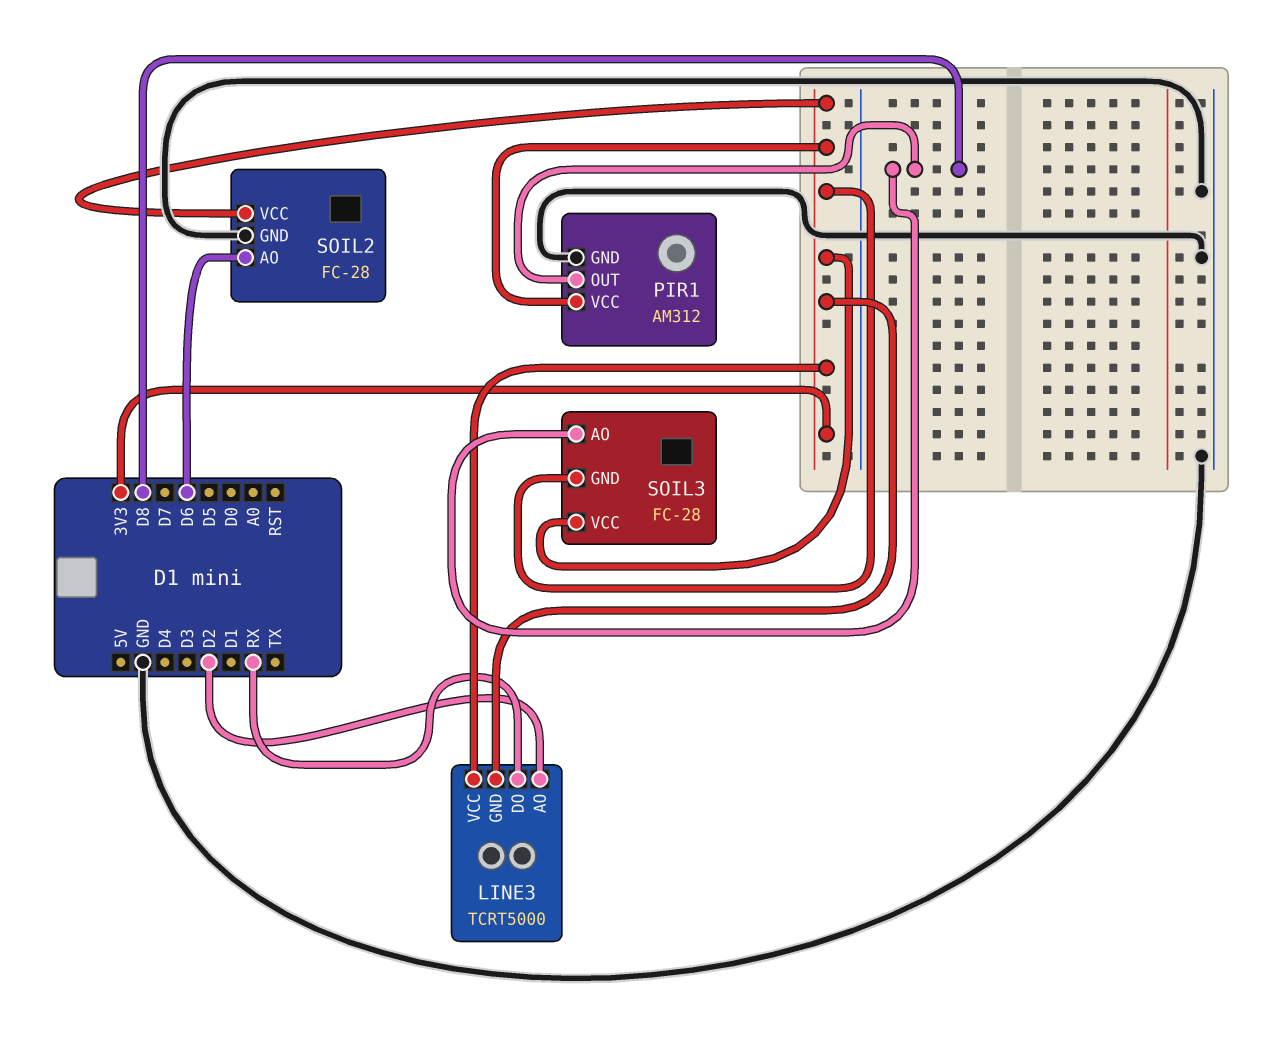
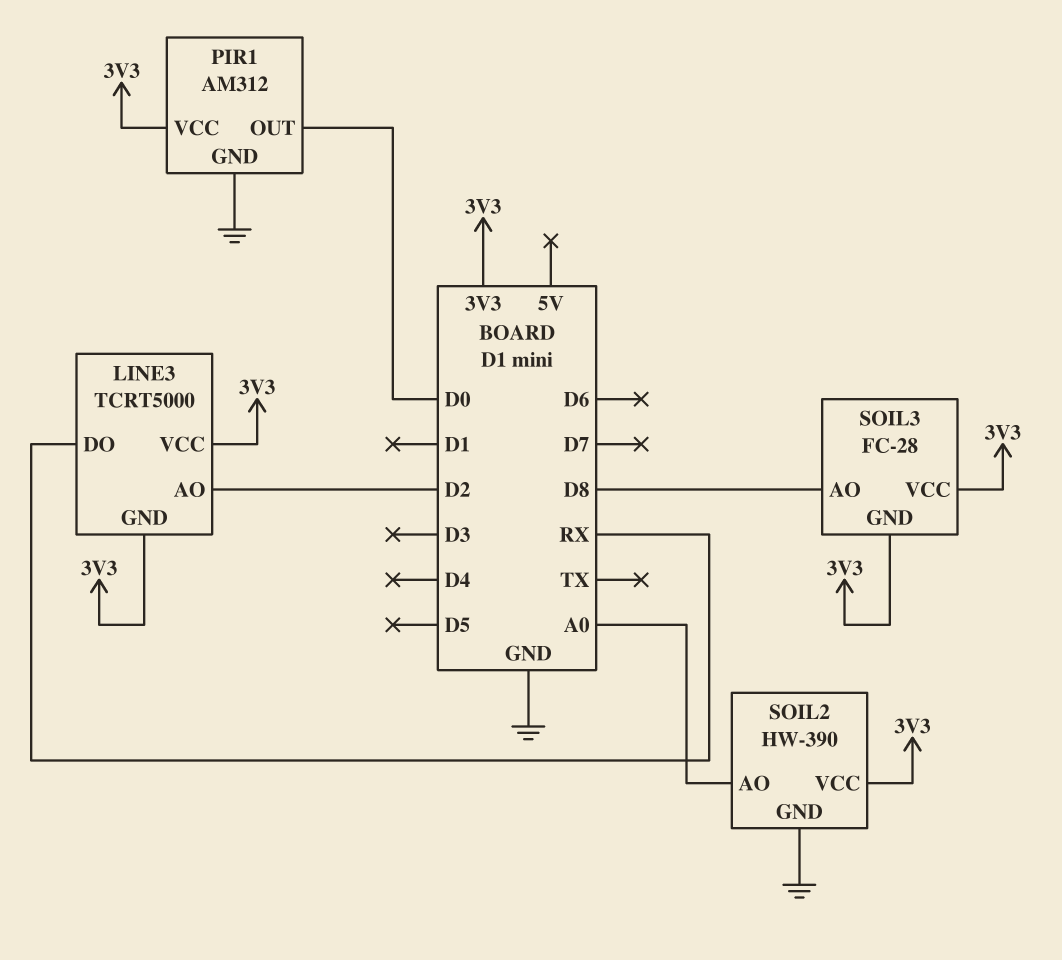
PIR1 pin OUT: D8 -> D0
SOIL2: FC-28 -> HW-390
SOIL2 pin AO: D6 -> A0

